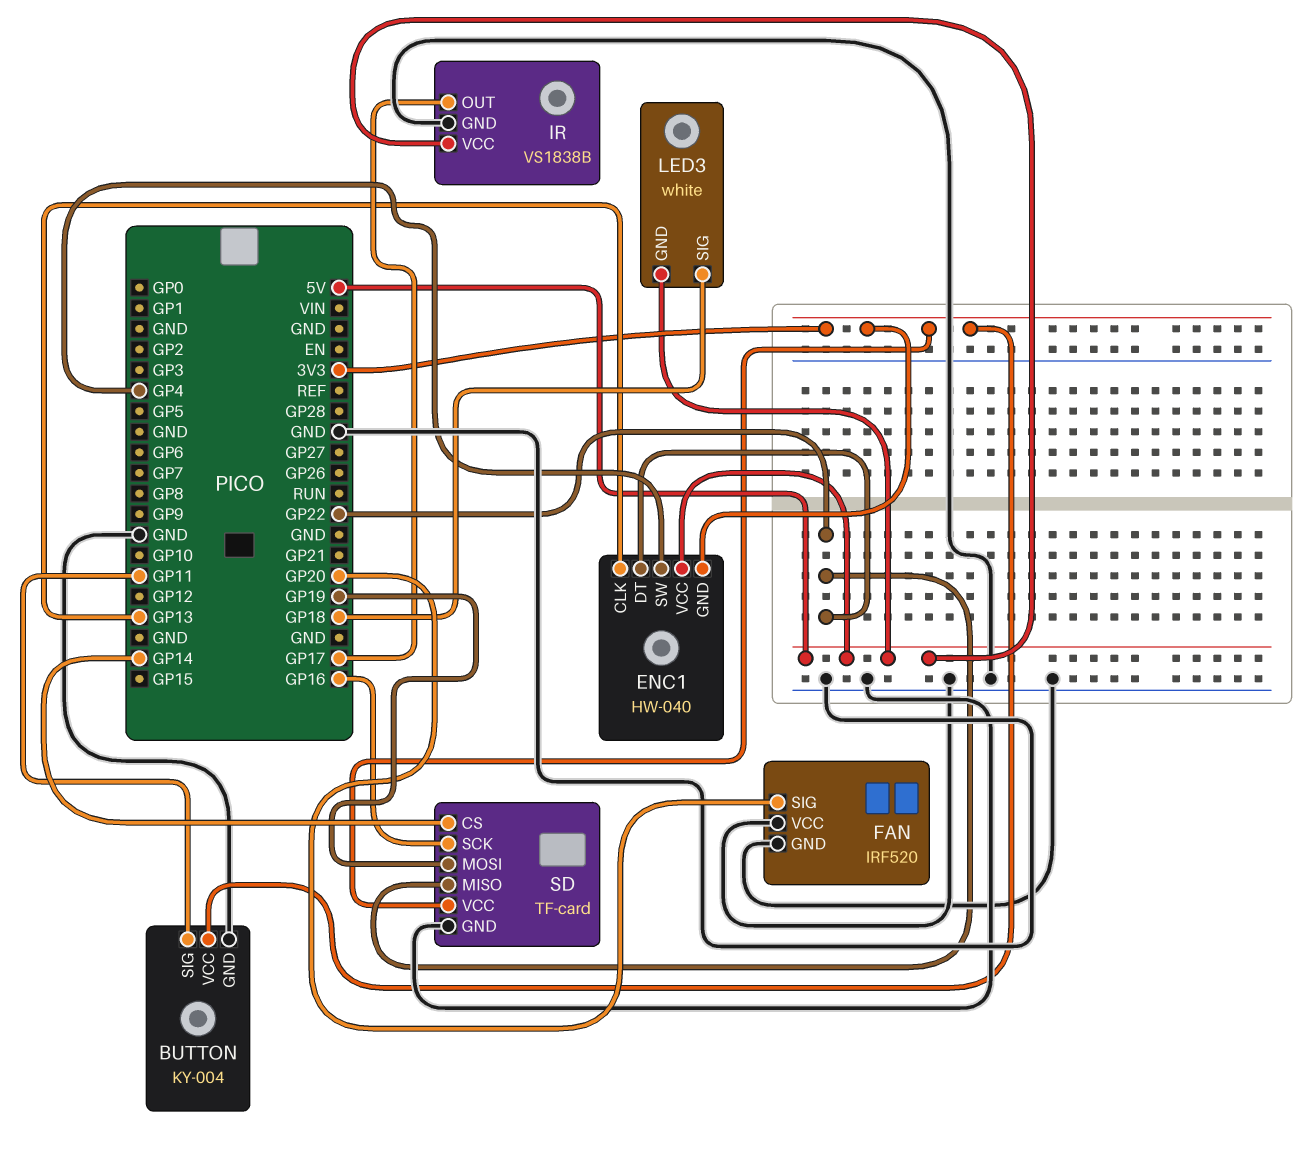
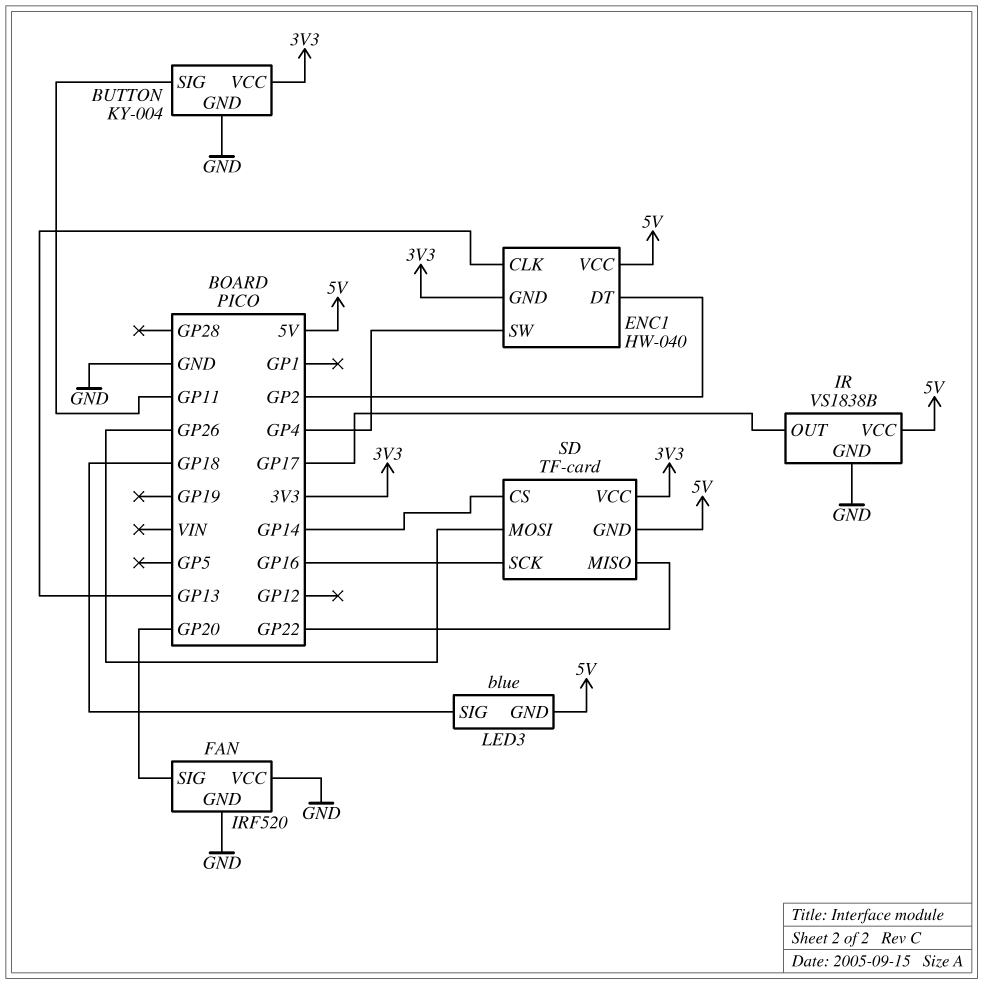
ENC1 pin DT: GP22 -> GP2
LED3: white -> blue
SD pin GND: GND -> 5V
SD pin MOSI: GP19 -> GP26

